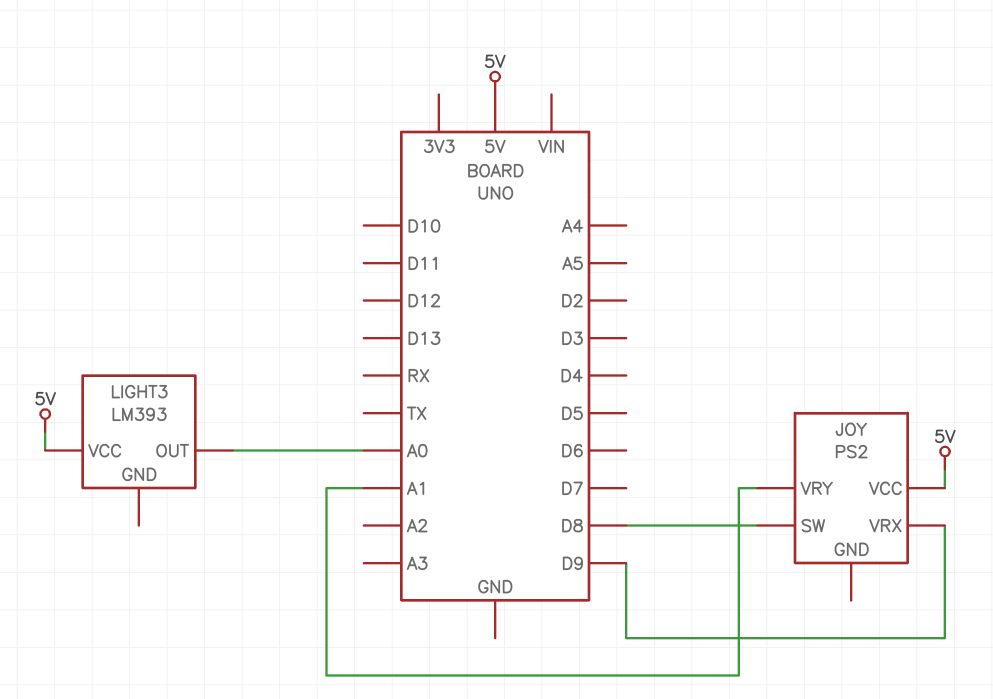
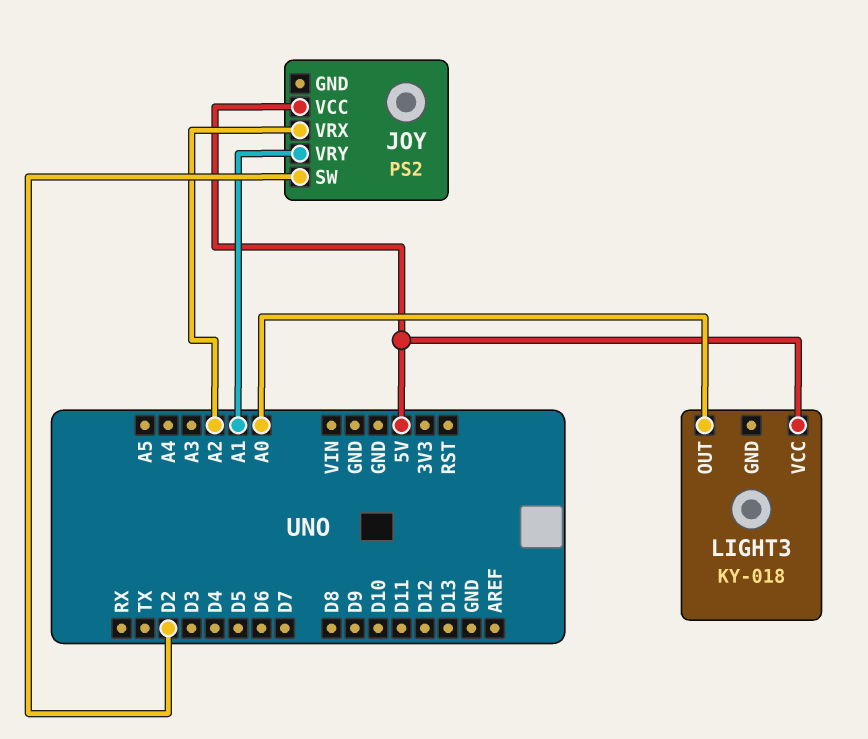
JOY pin SW: D8 -> D2
JOY pin VRX: D9 -> A2
LIGHT3: LM393 -> KY-018

